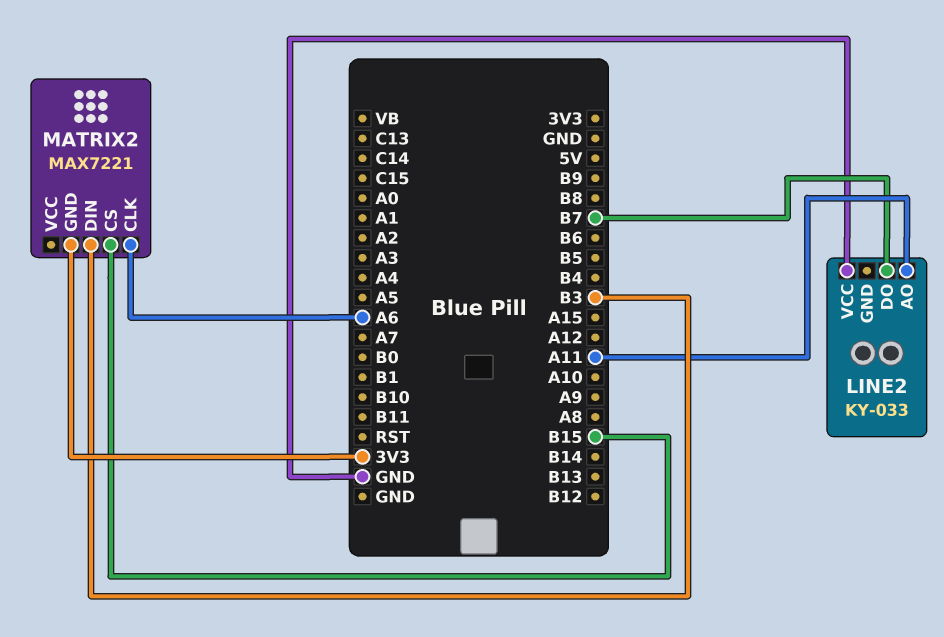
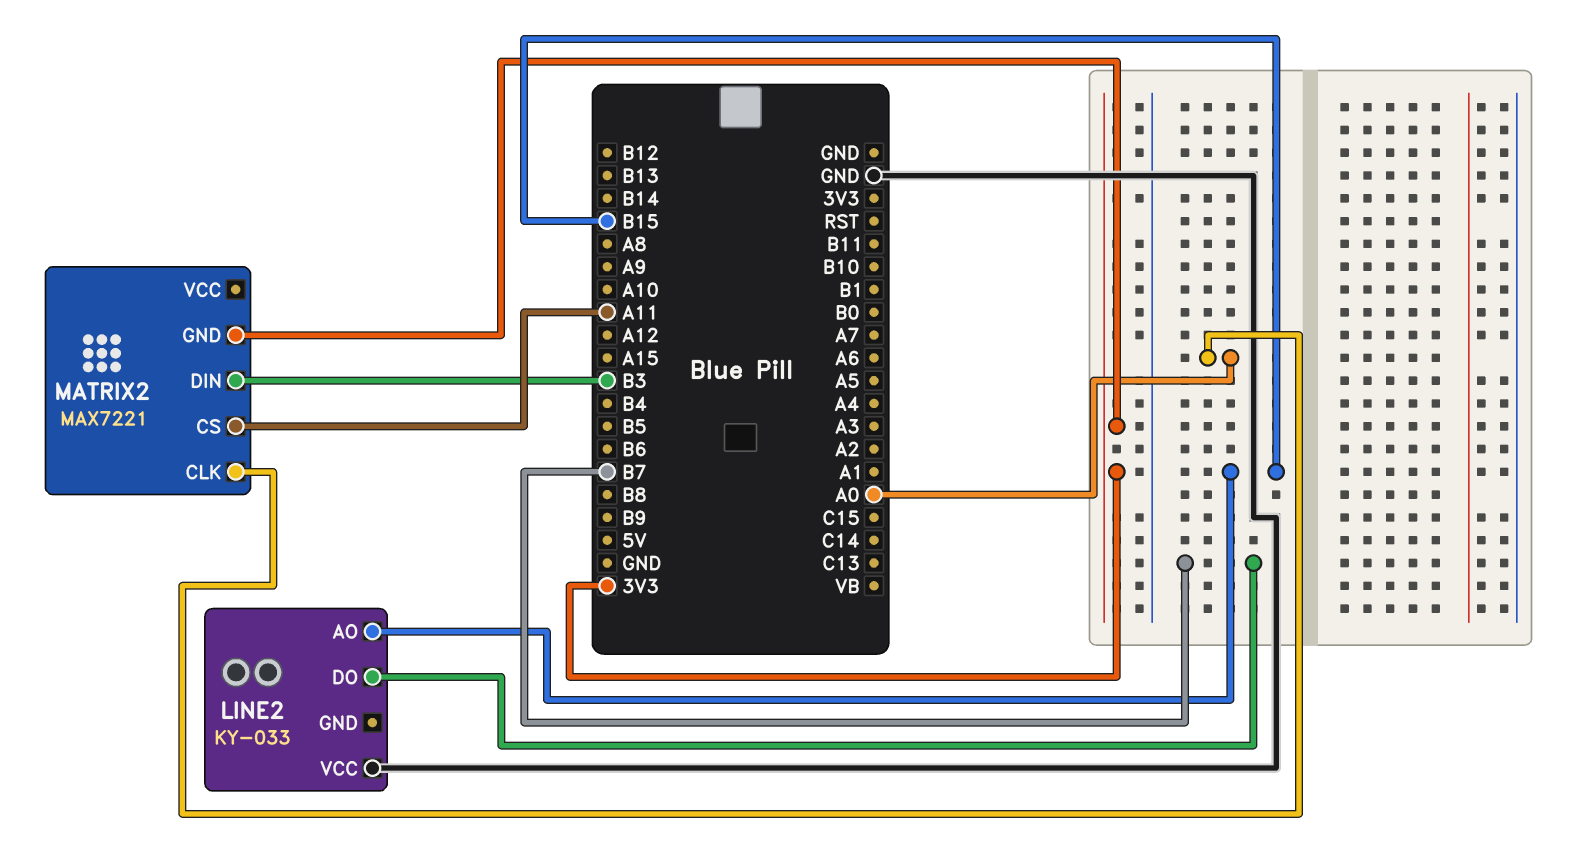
LINE2 pin AO: A11 -> B15
MATRIX2 pin CLK: A6 -> A0
MATRIX2 pin CS: B15 -> A11

